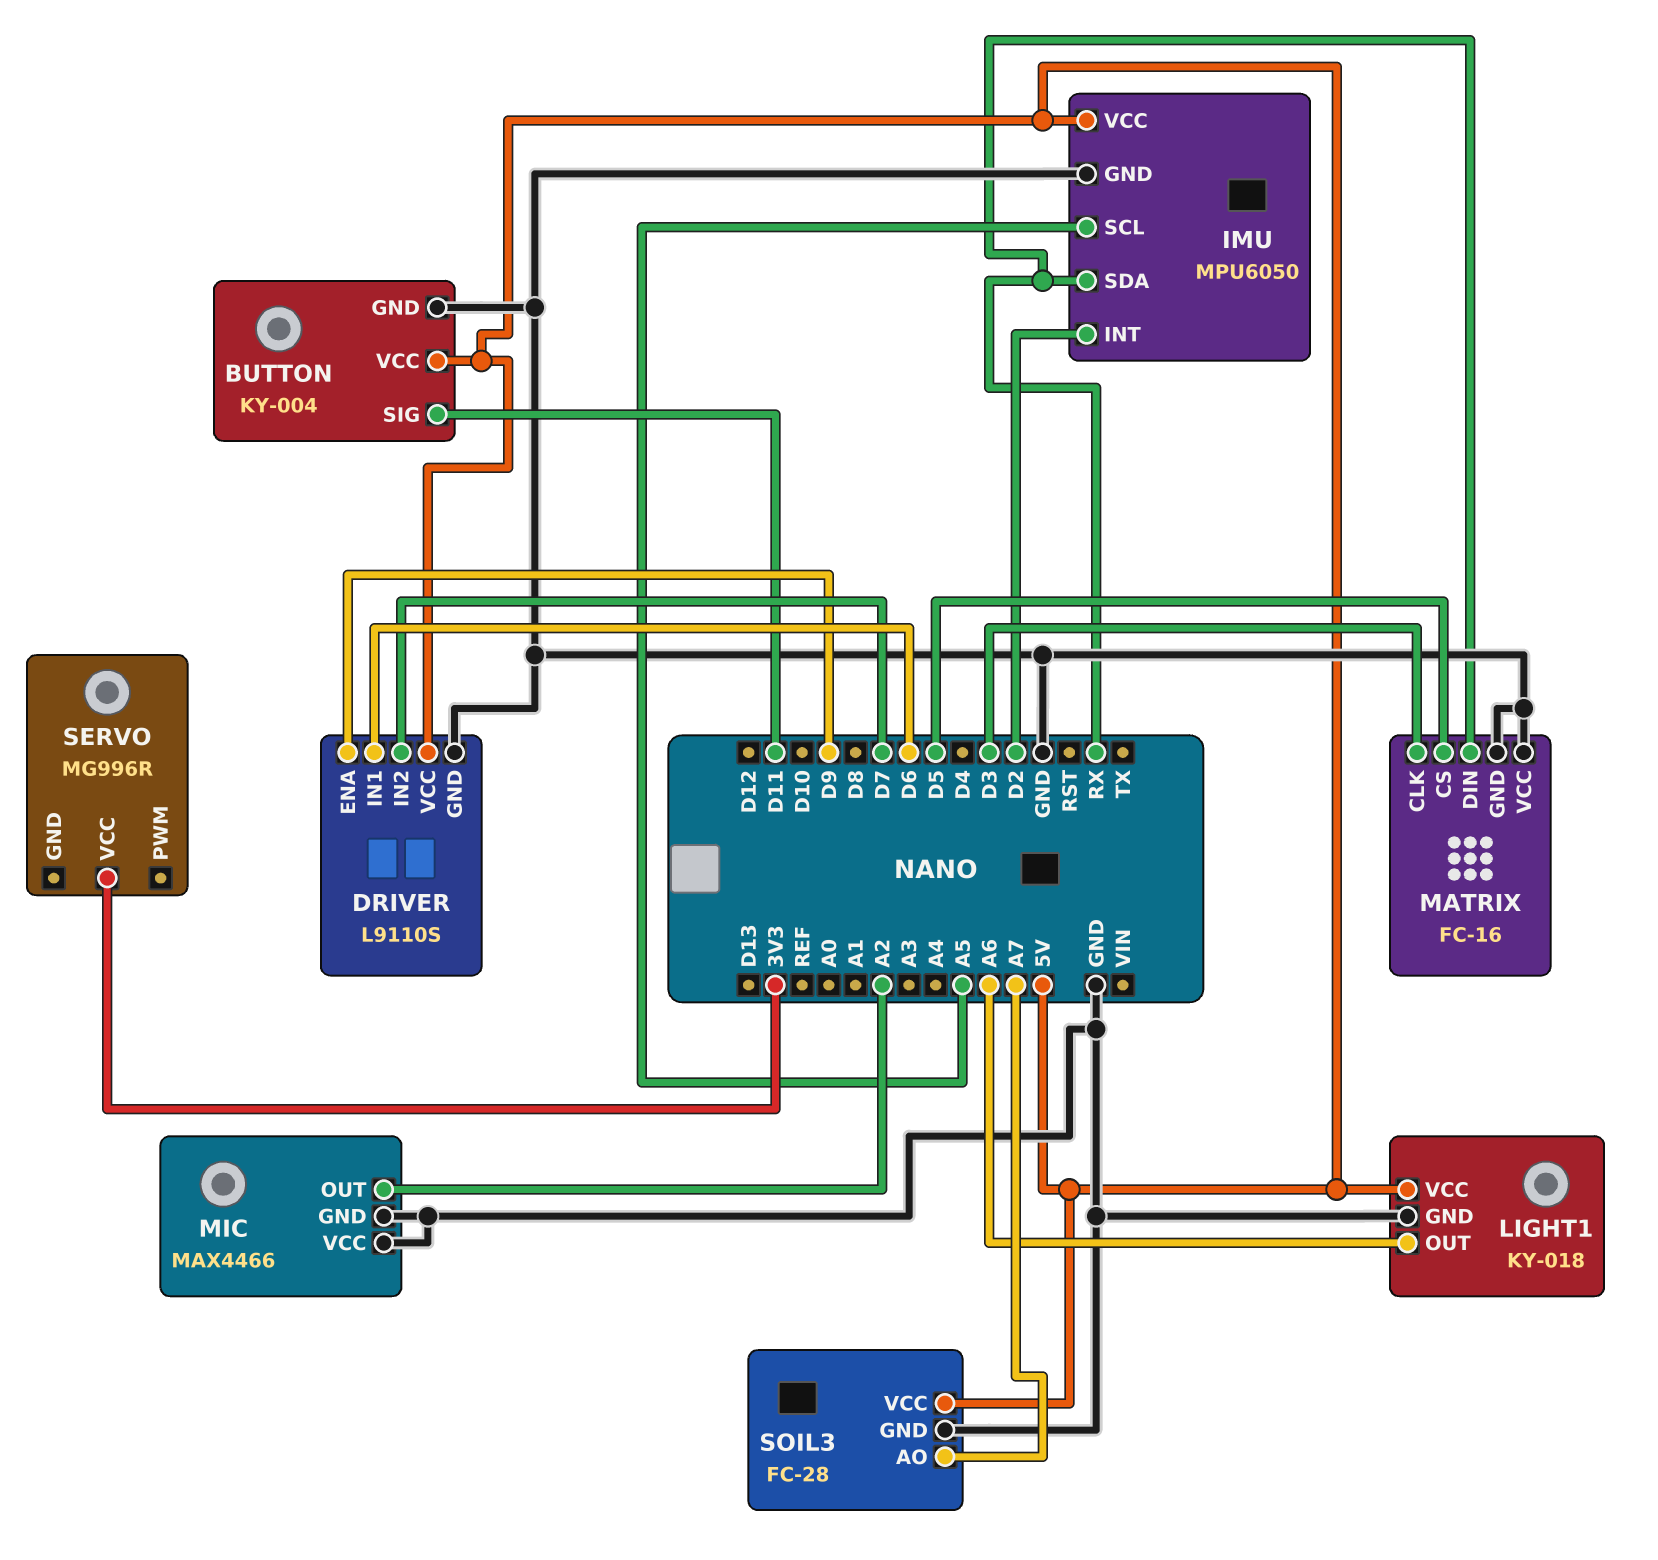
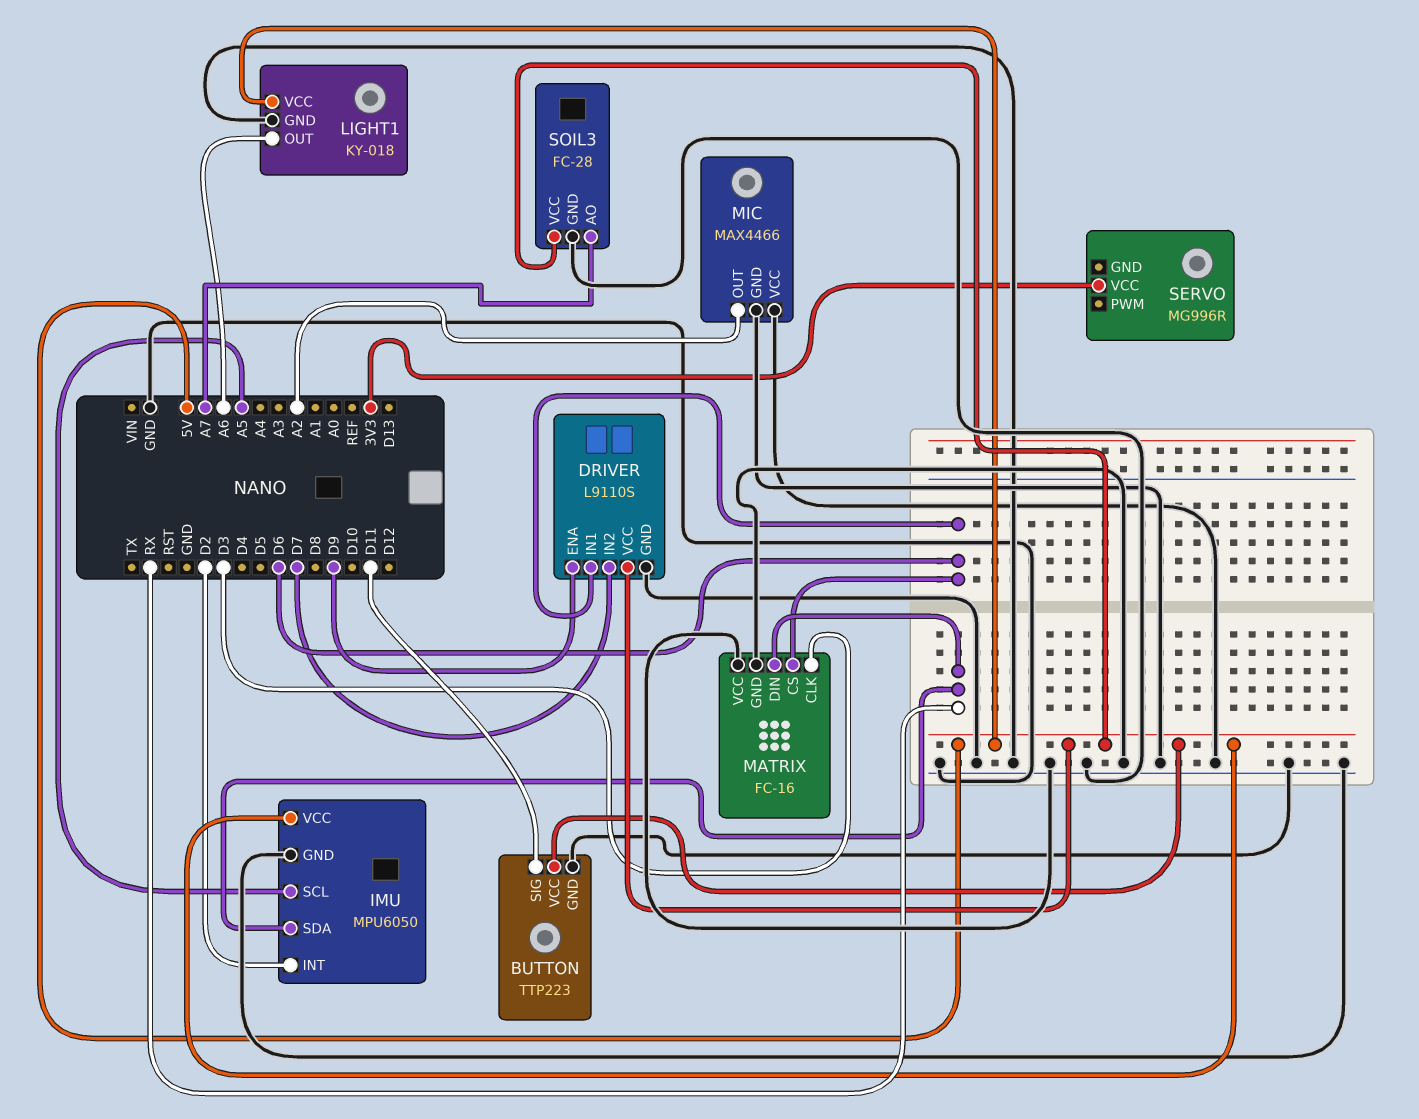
BUTTON: KY-004 -> TTP223
MATRIX pin CS: D5 -> D6

